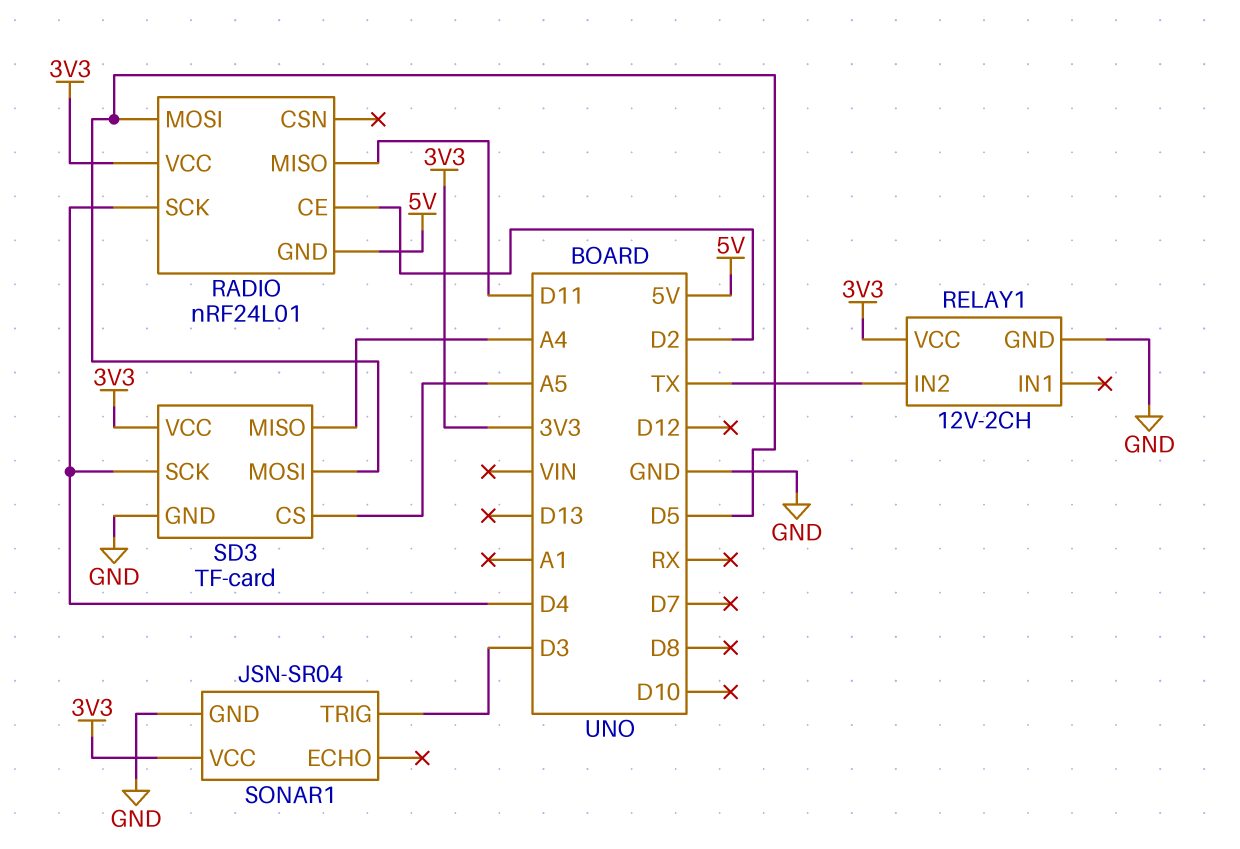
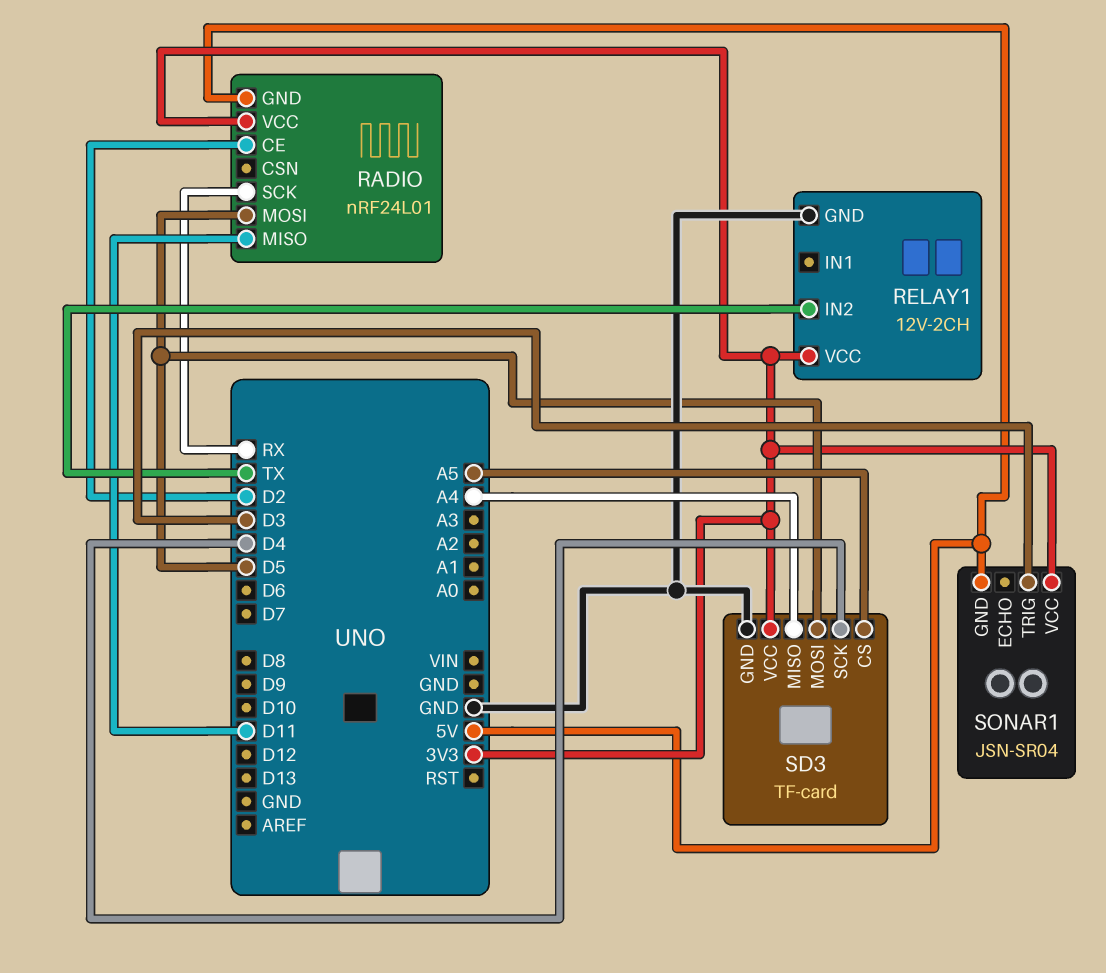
RADIO pin SCK: D4 -> RX
SONAR1 pin GND: GND -> 5V

